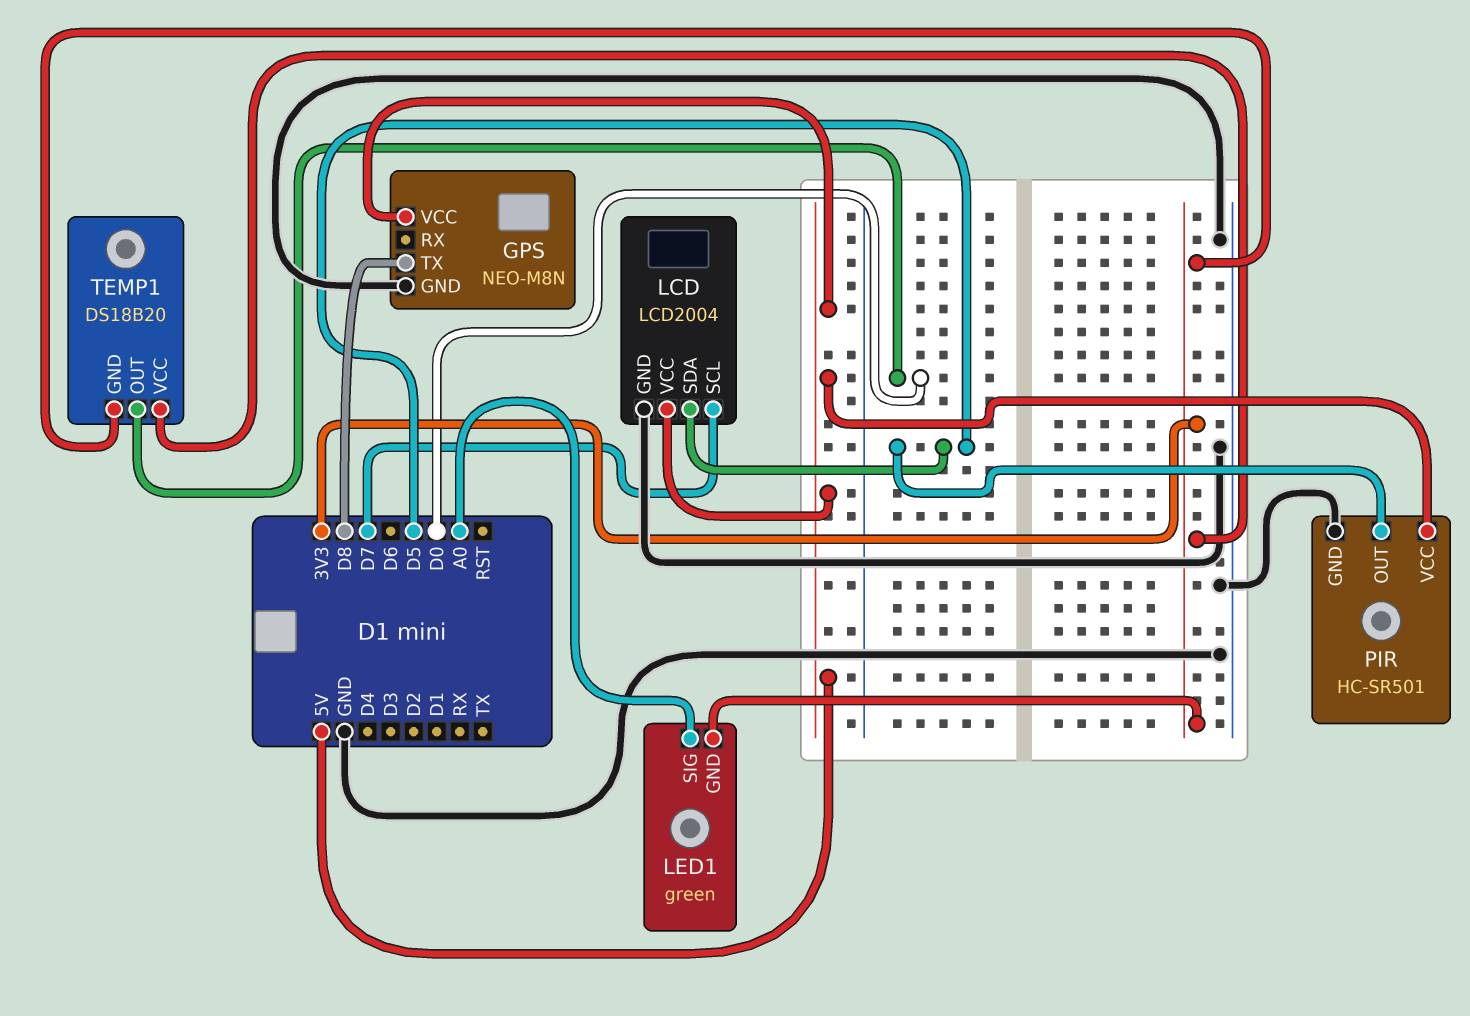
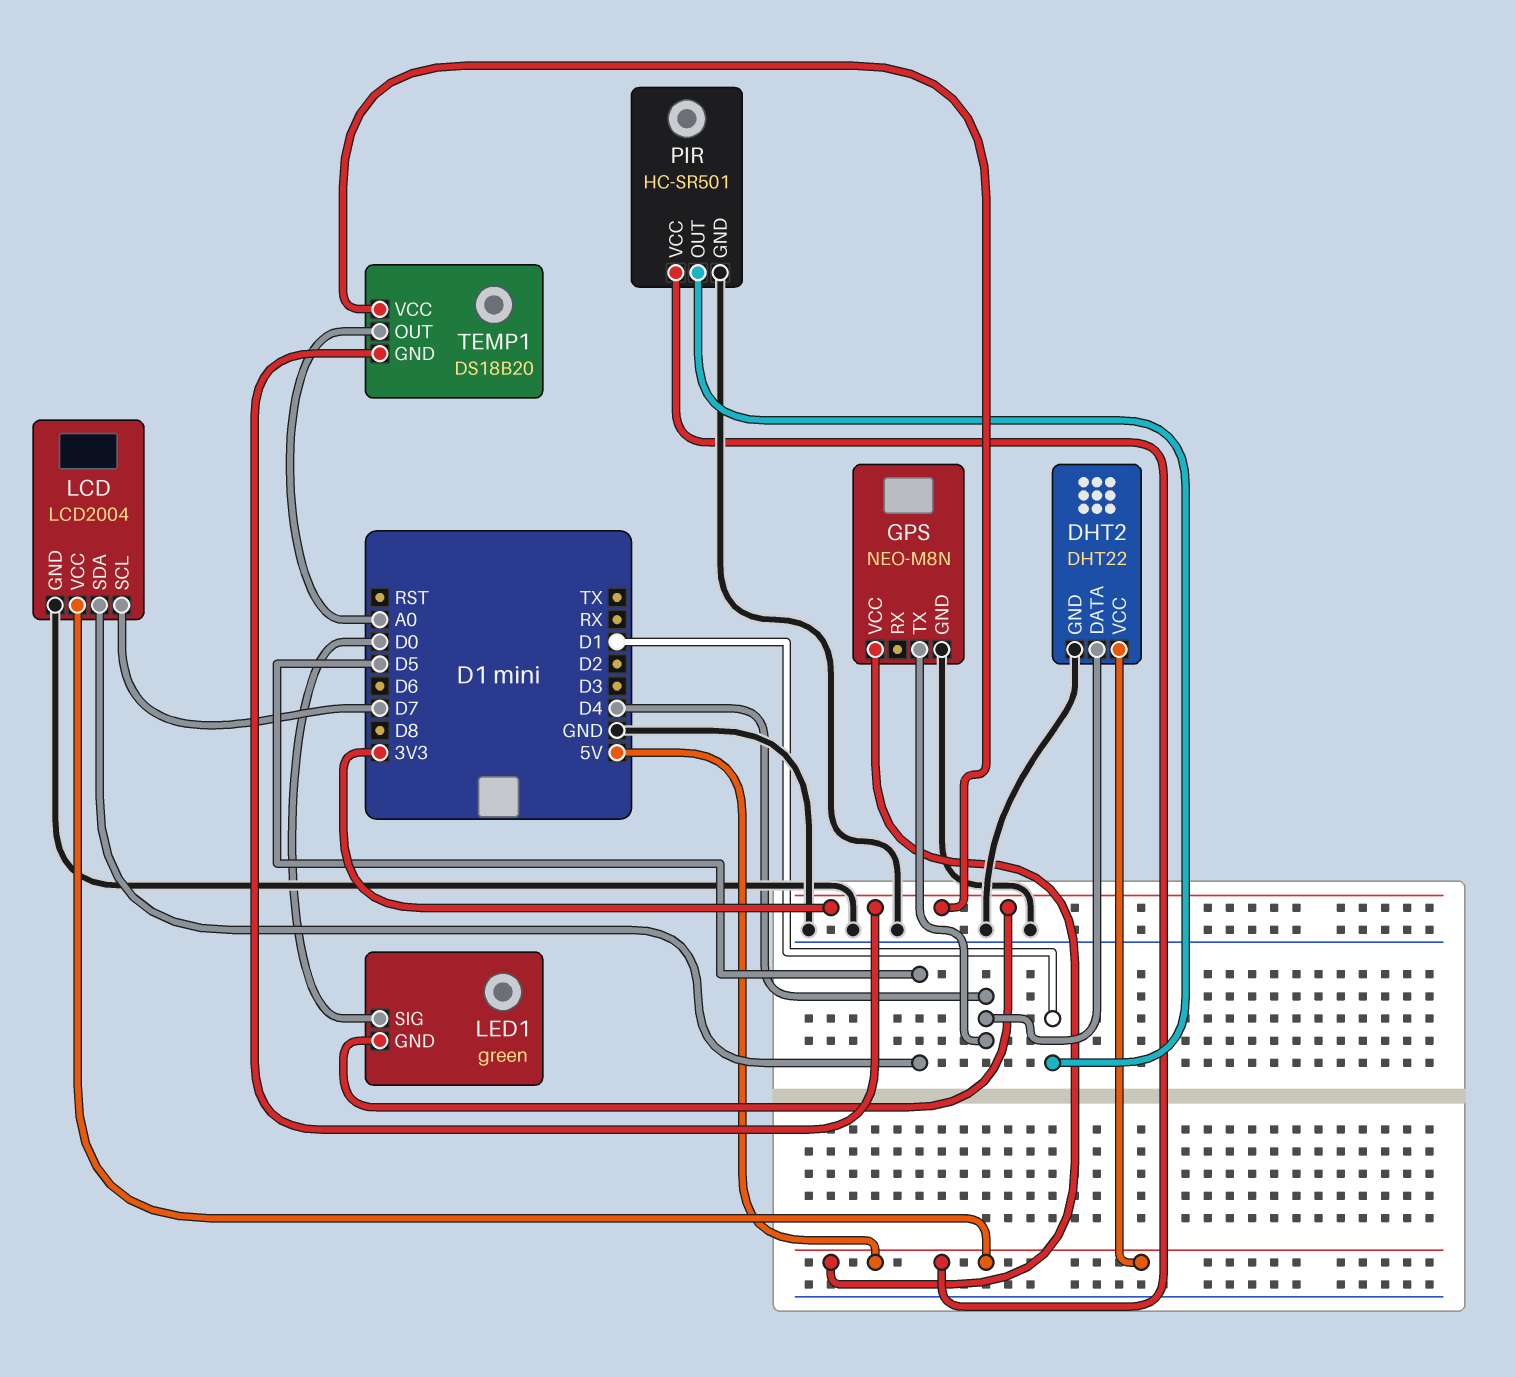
DHT2: none -> DHT22
DHT2 pin DATA: none -> D4
DHT2 pin GND: none -> GND
DHT2 pin VCC: none -> 5V
GPS pin TX: D8 -> D4
LED1 pin SIG: A0 -> D0
PIR pin OUT: D5 -> D1
TEMP1 pin OUT: D0 -> A0

